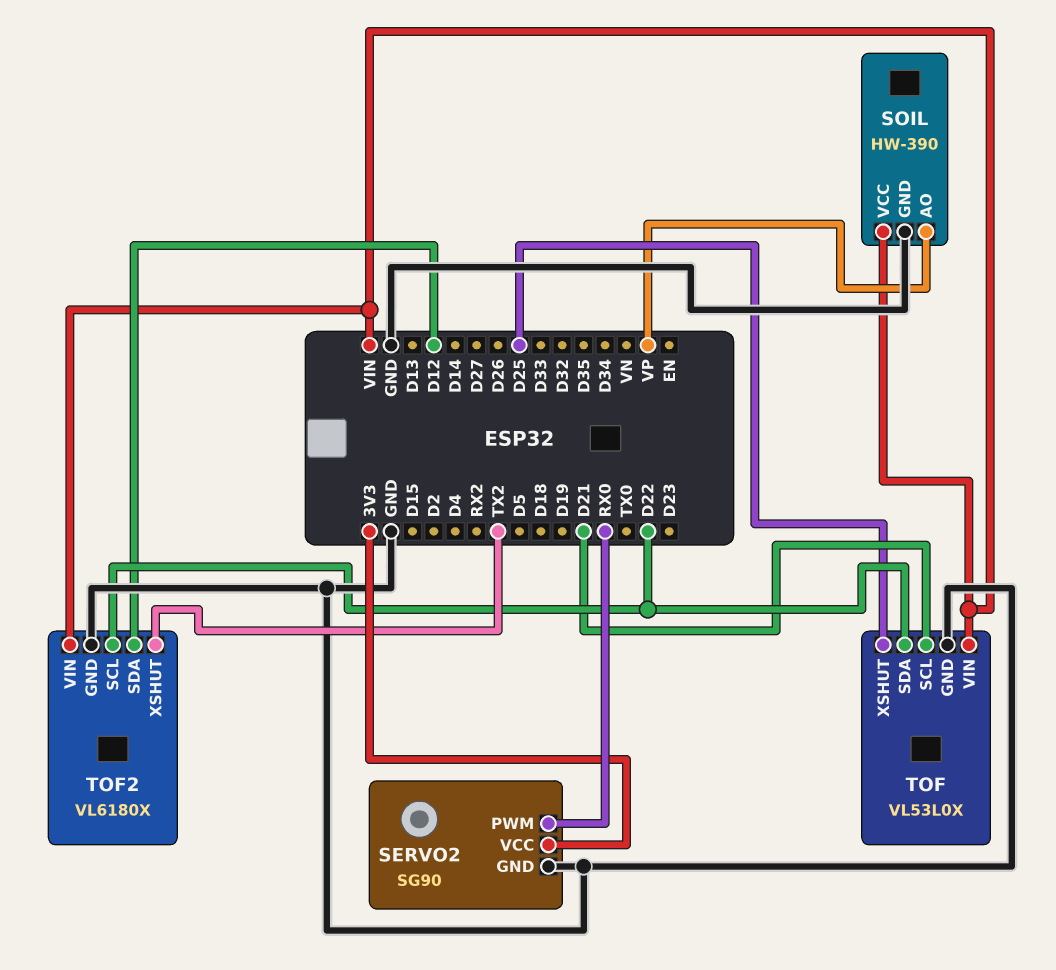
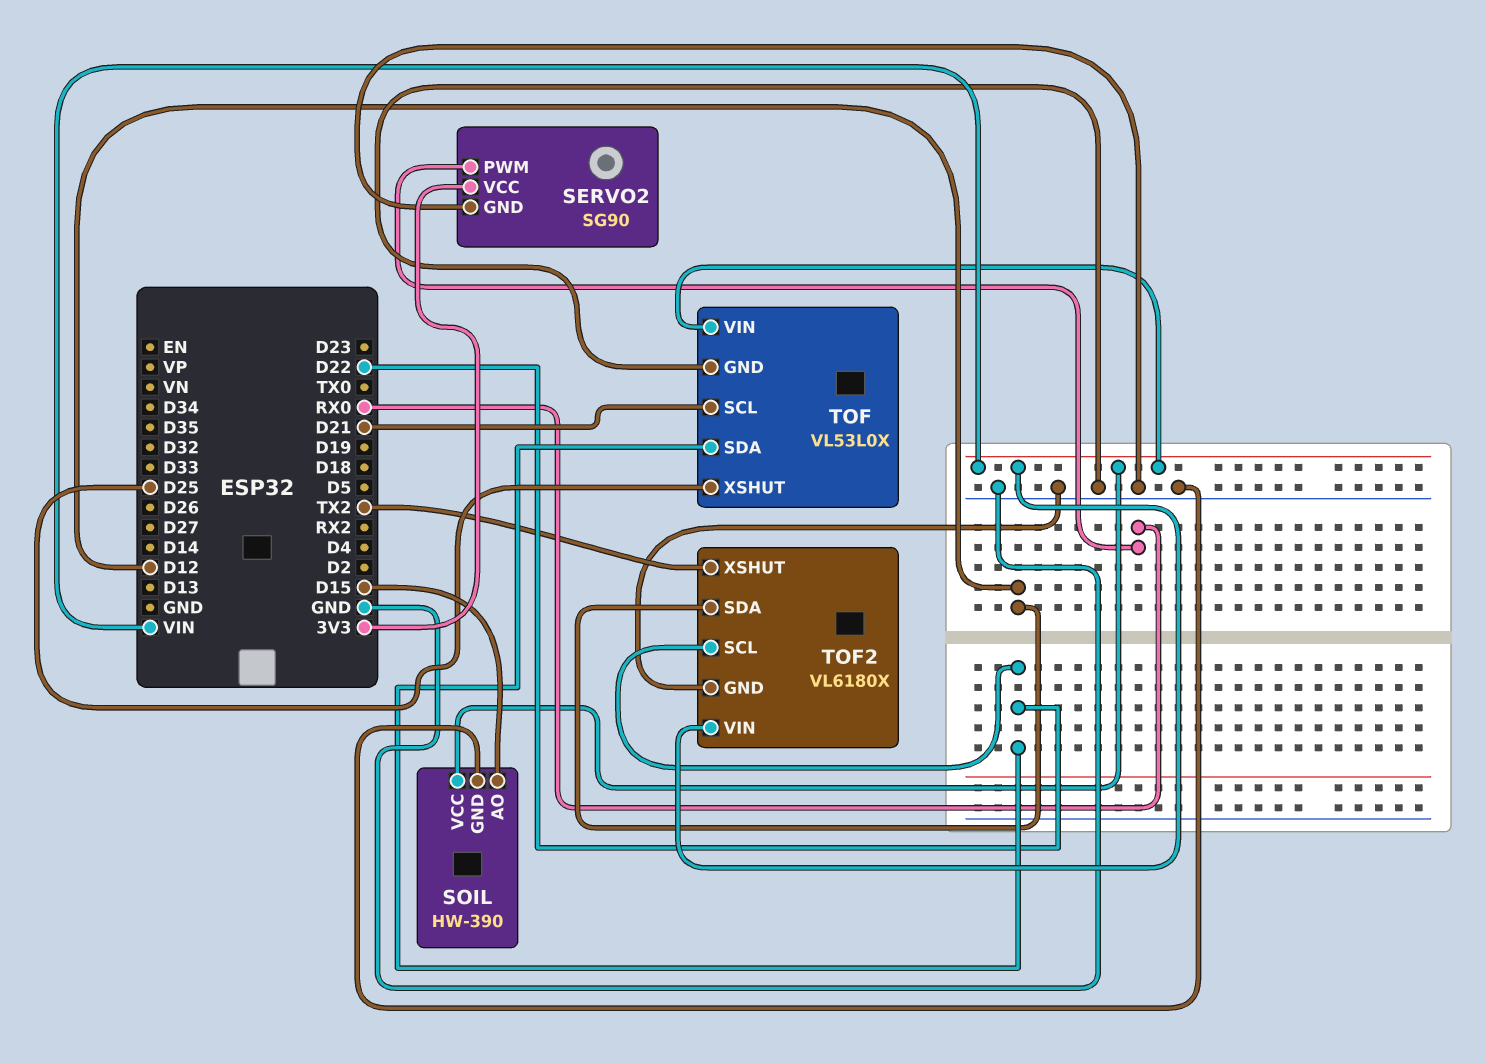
SOIL pin AO: VP -> D15

